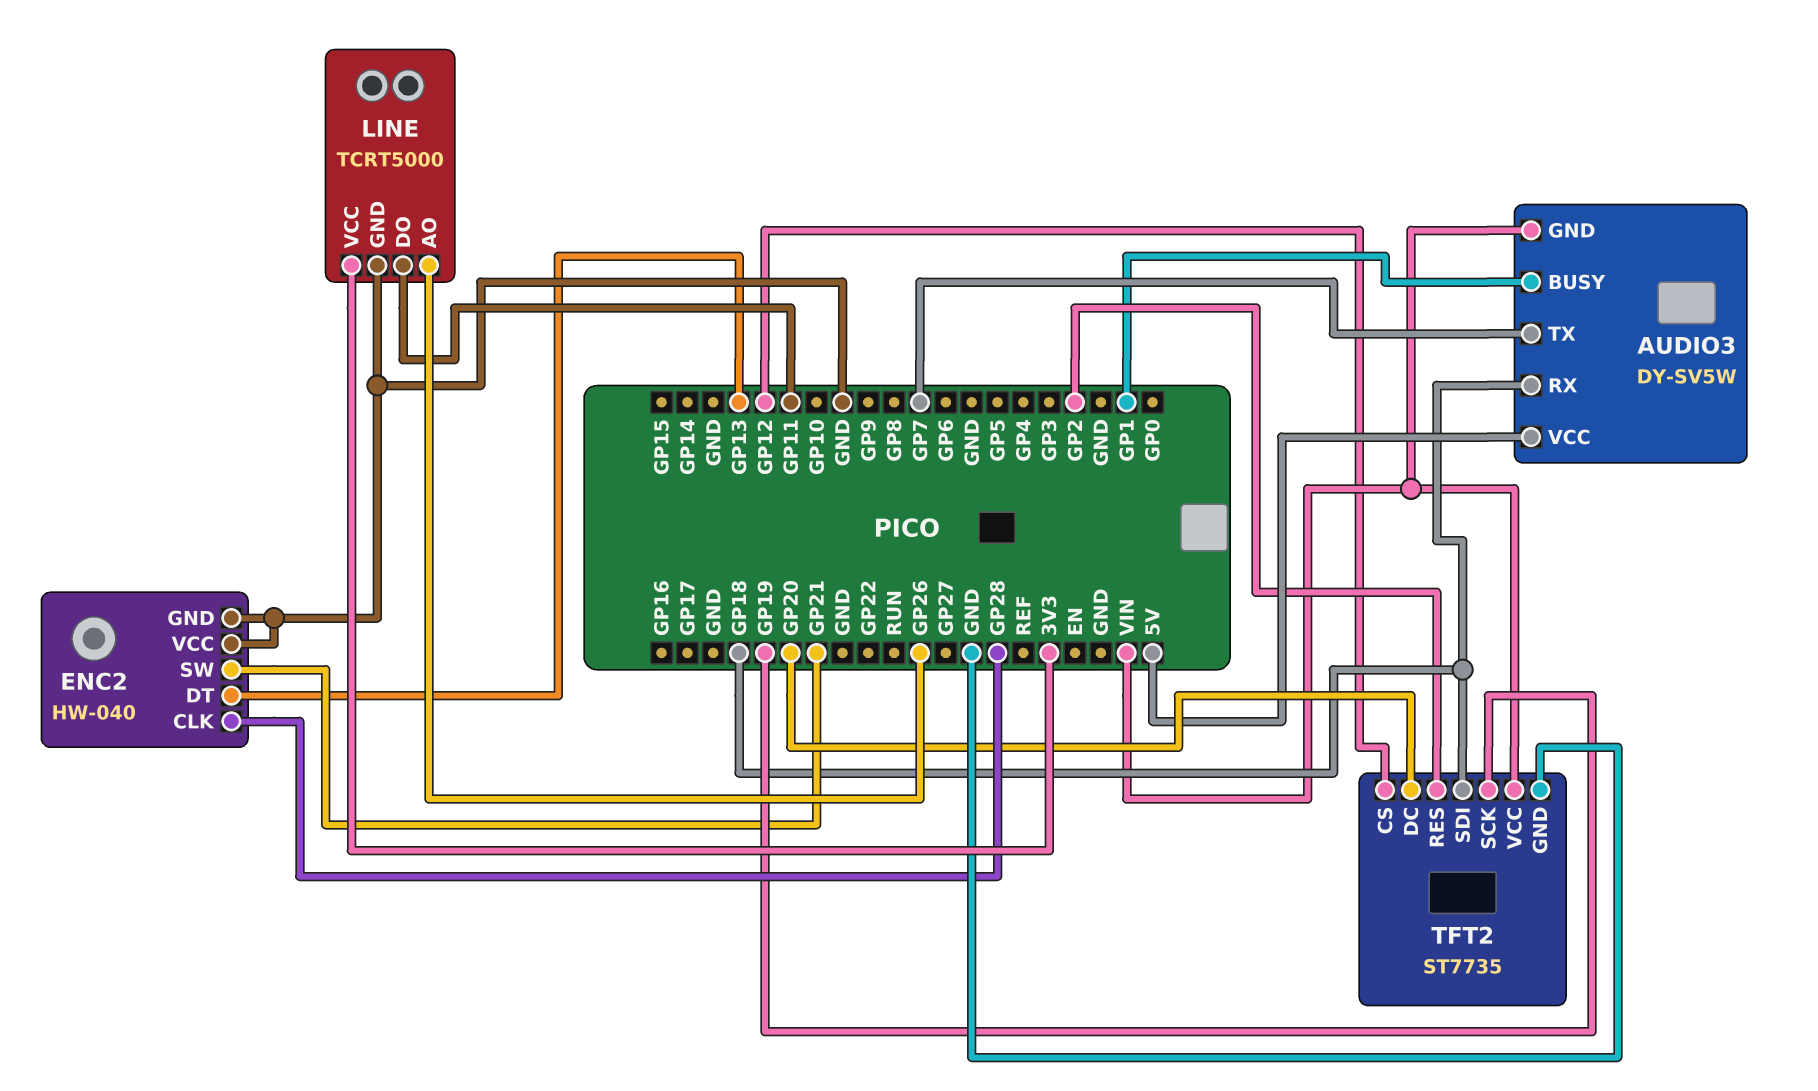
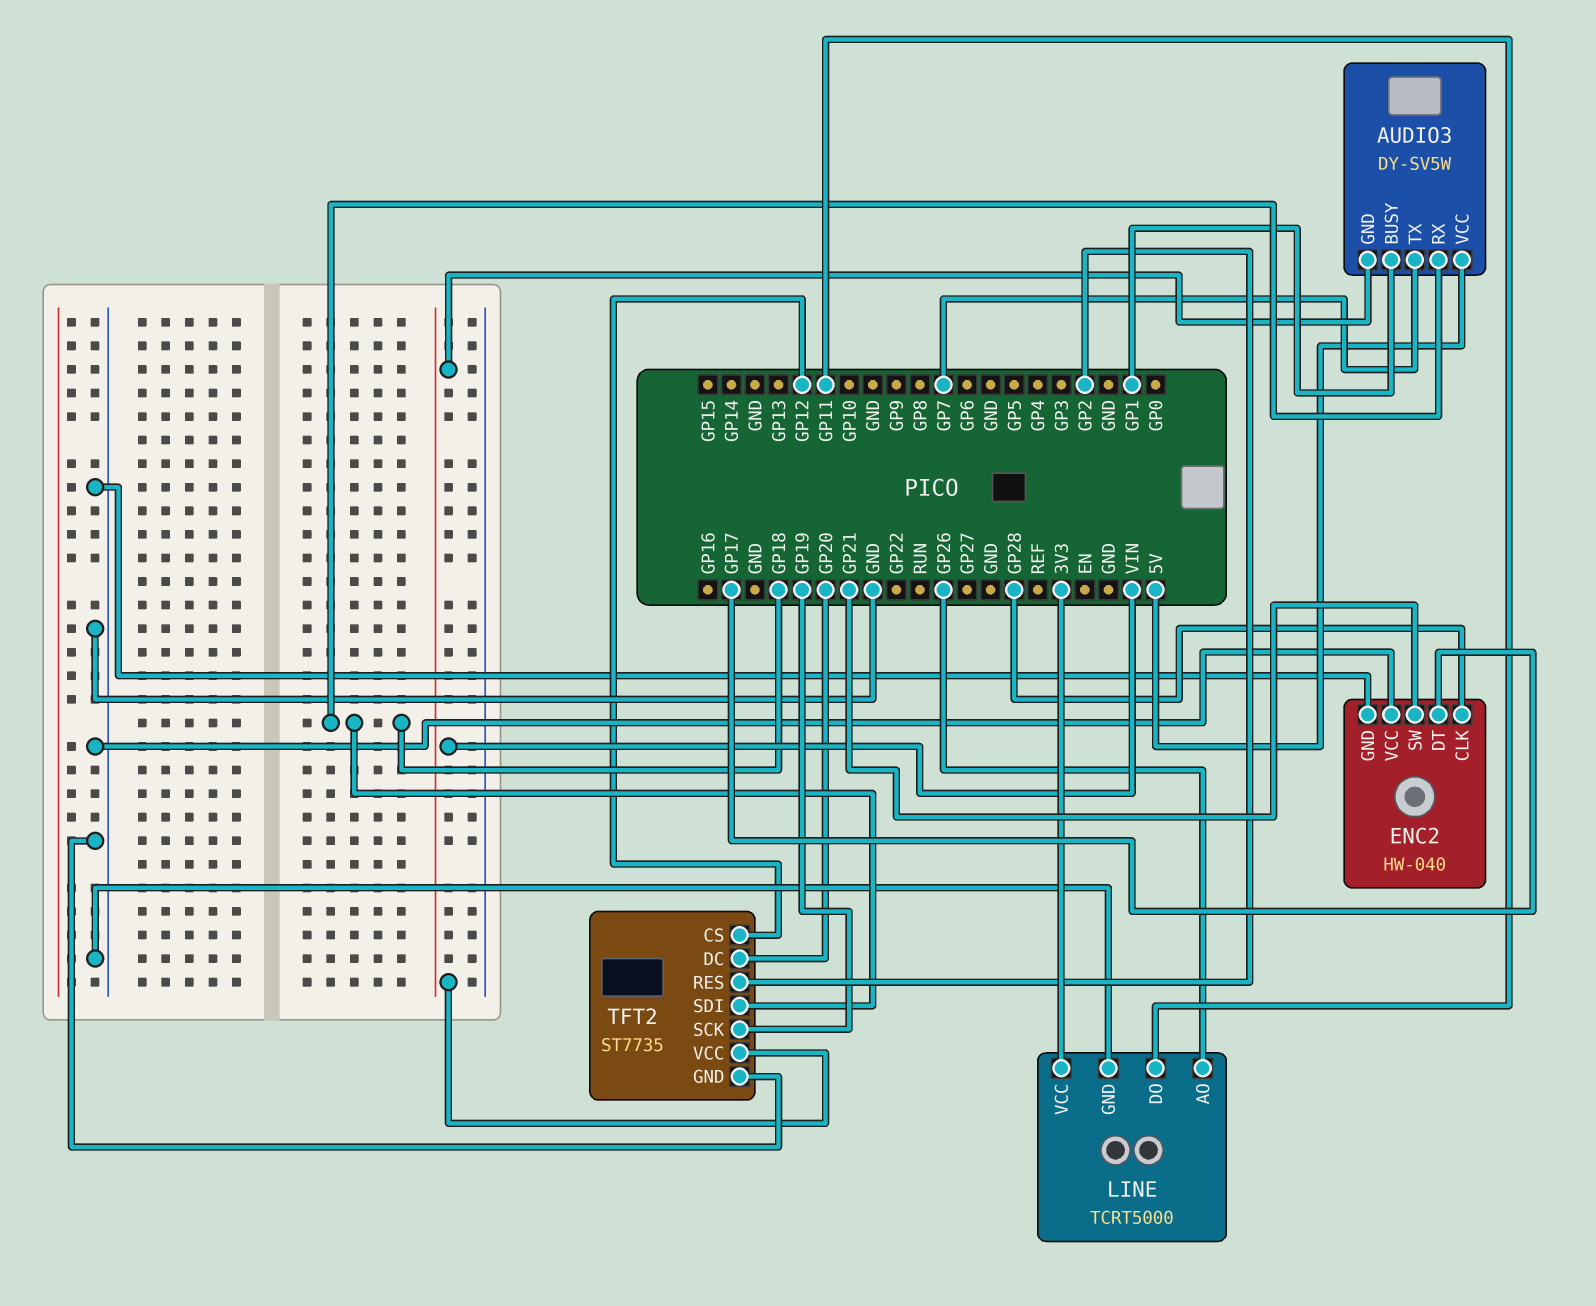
ENC2 pin DT: GP13 -> GP17

